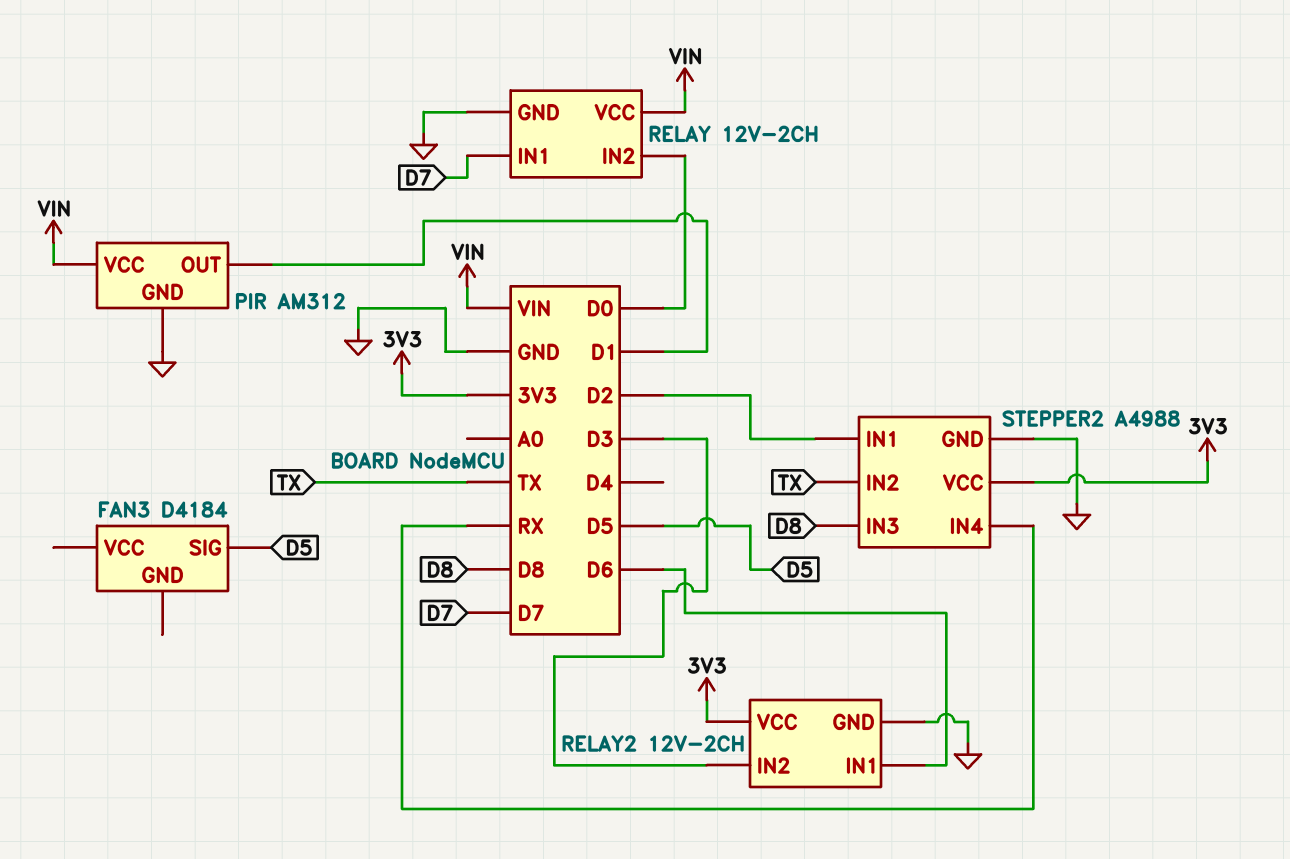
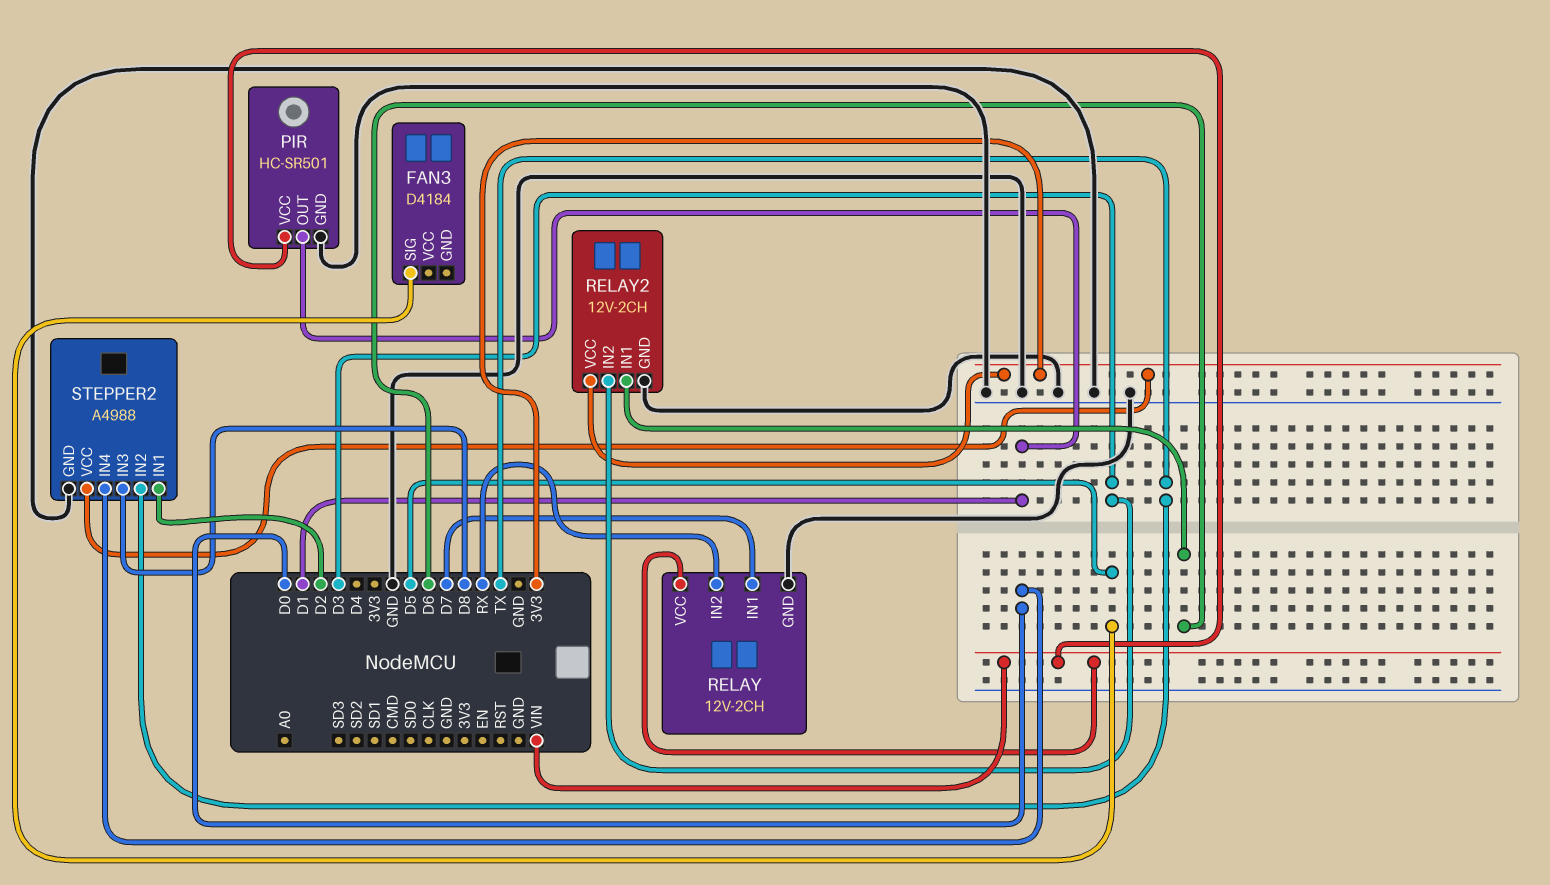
PIR: AM312 -> HC-SR501
RELAY pin IN2: D0 -> RX
STEPPER2 pin IN4: RX -> D0

